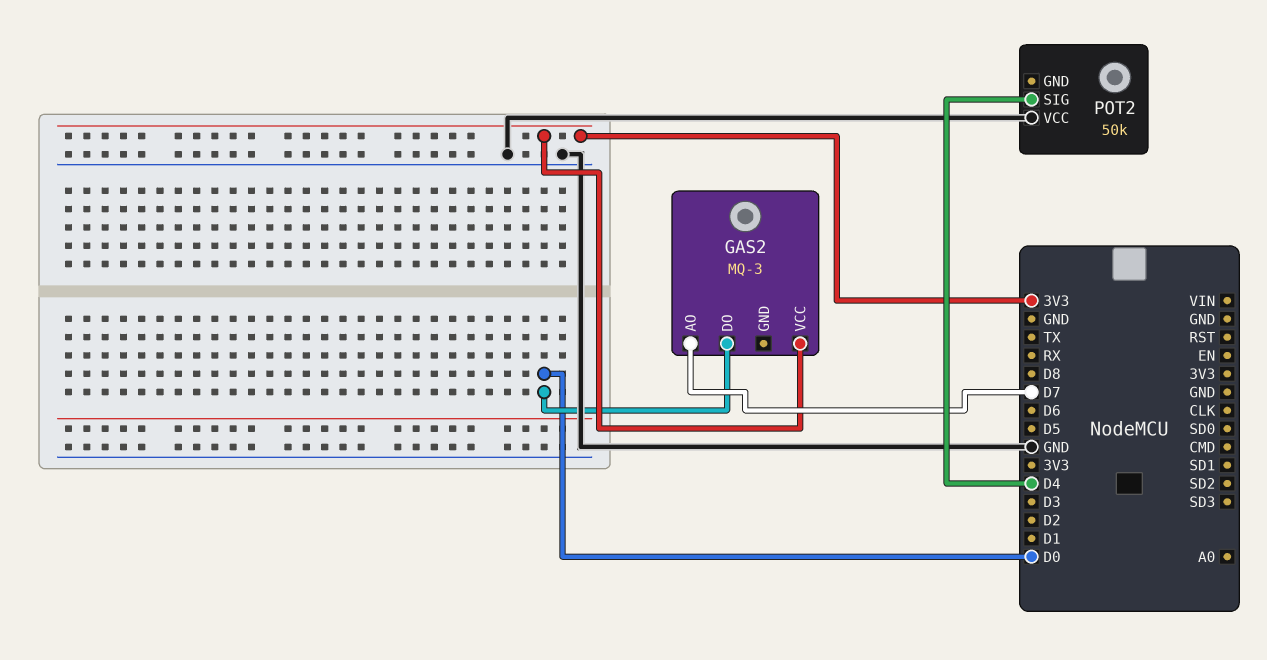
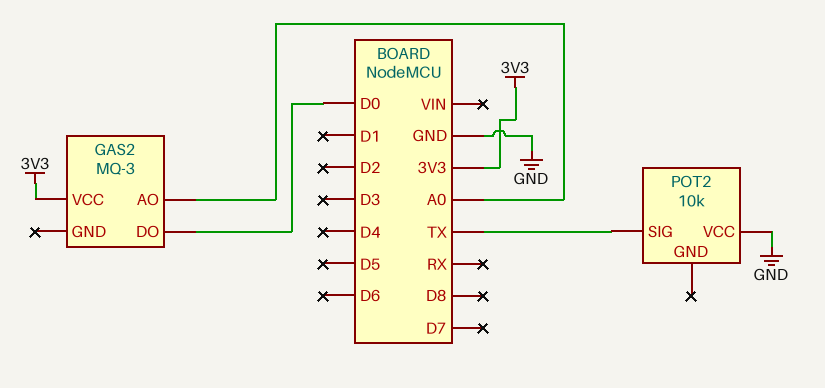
GAS2 pin AO: D7 -> A0
POT2: 50k -> 10k
POT2 pin SIG: D4 -> TX

